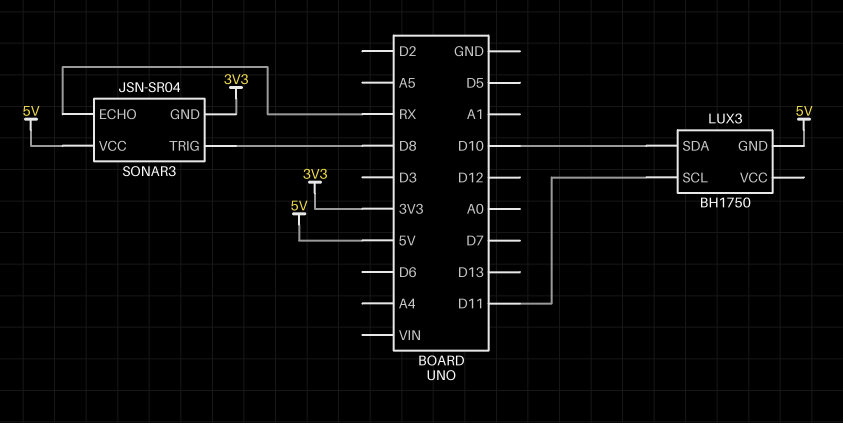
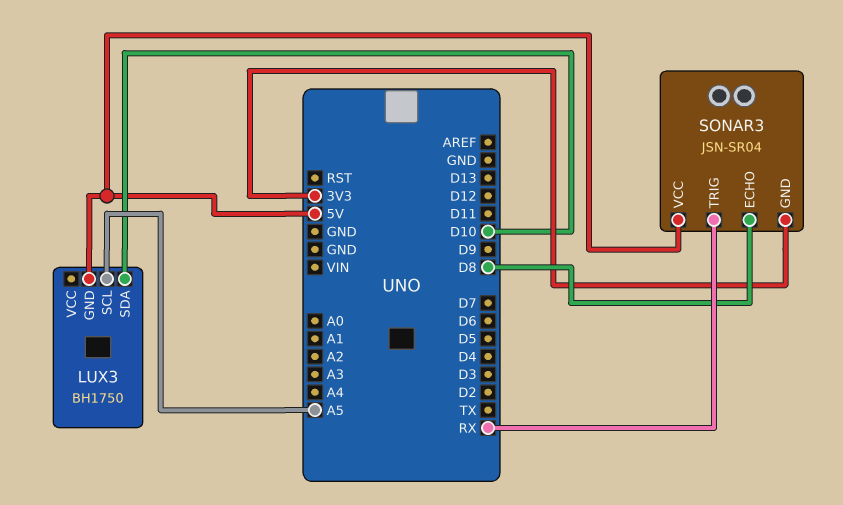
LUX3 pin SCL: D11 -> A5
SONAR3 pin ECHO: RX -> D8
SONAR3 pin TRIG: D8 -> RX

